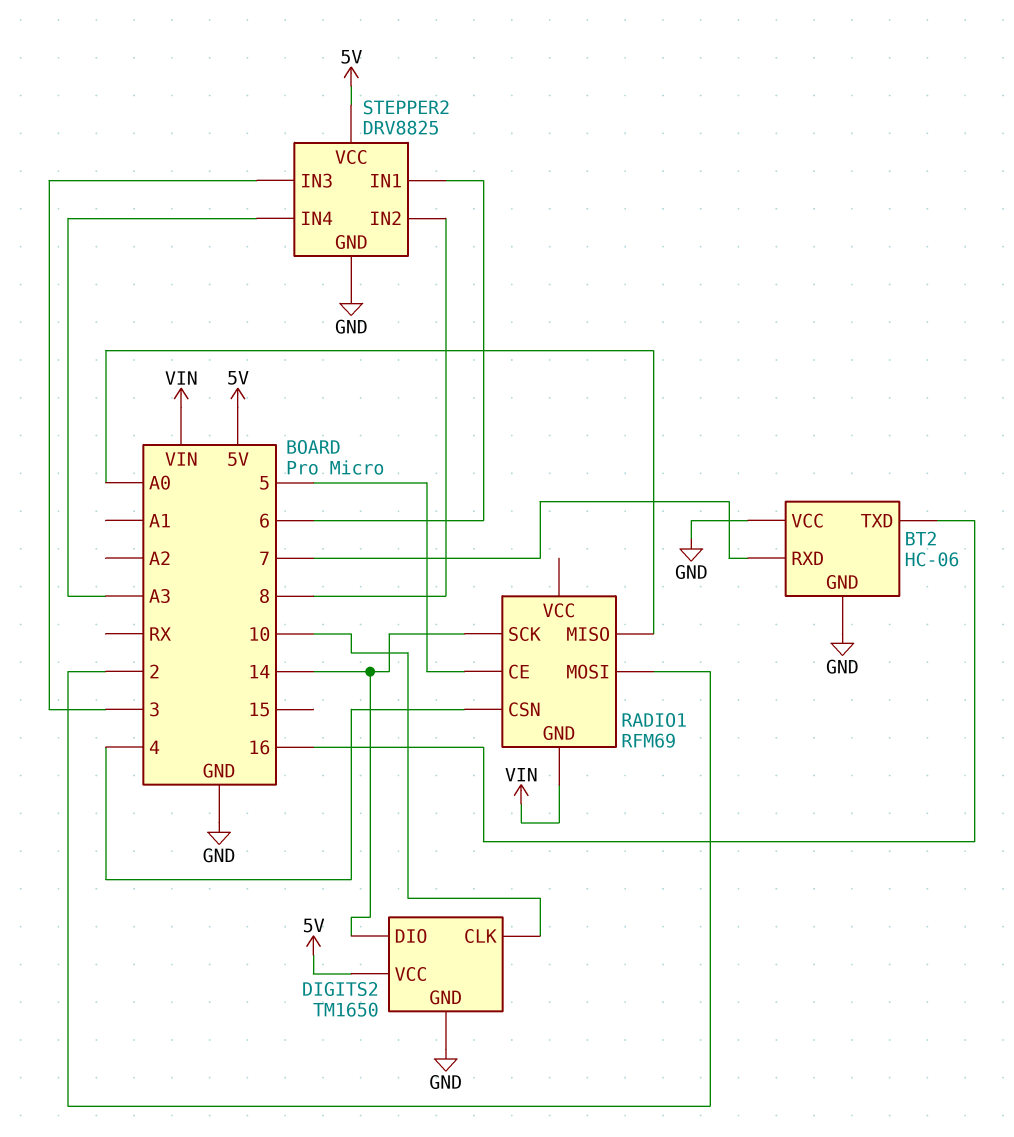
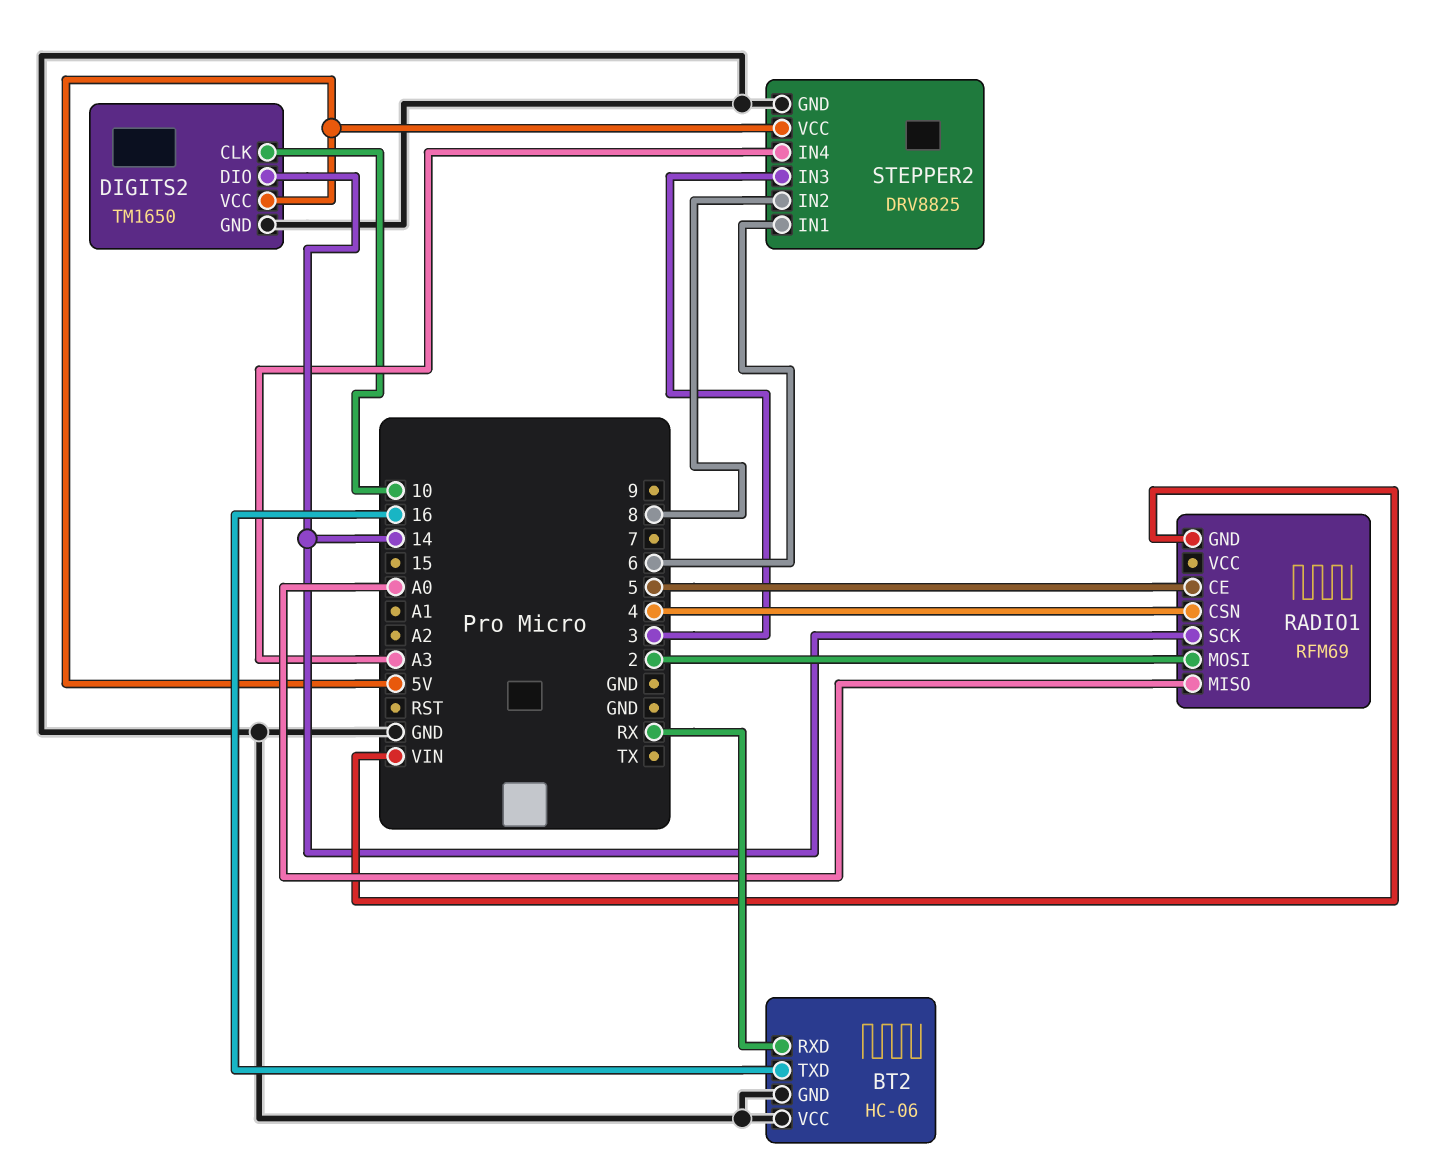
BT2 pin RXD: 7 -> RX

